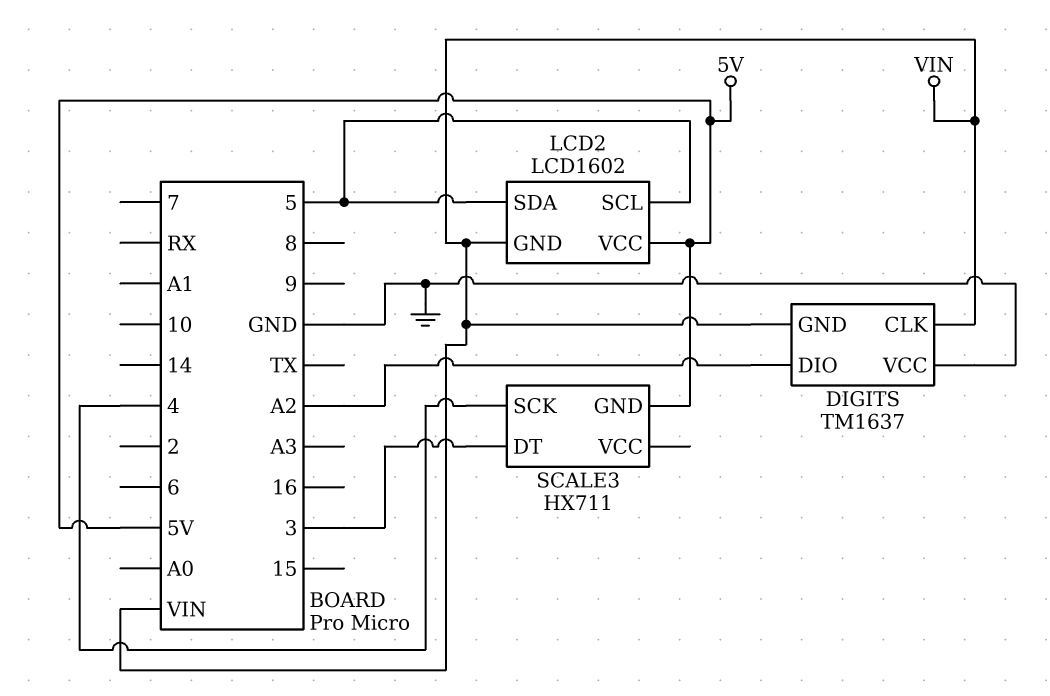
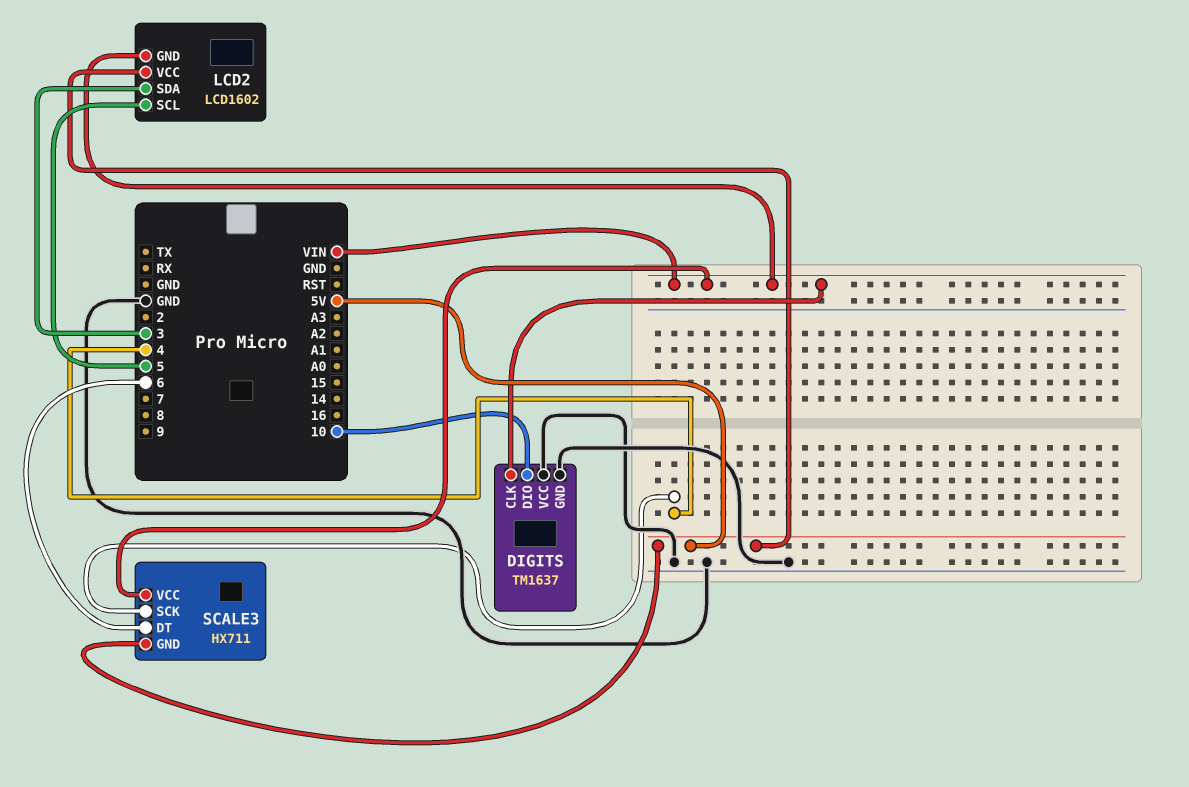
DIGITS pin DIO: A2 -> 10
DIGITS pin GND: VIN -> GND
LCD2 pin SDA: 5 -> 3
SCALE3 pin DT: 3 -> 6
SCALE3 pin VCC: none -> VIN

